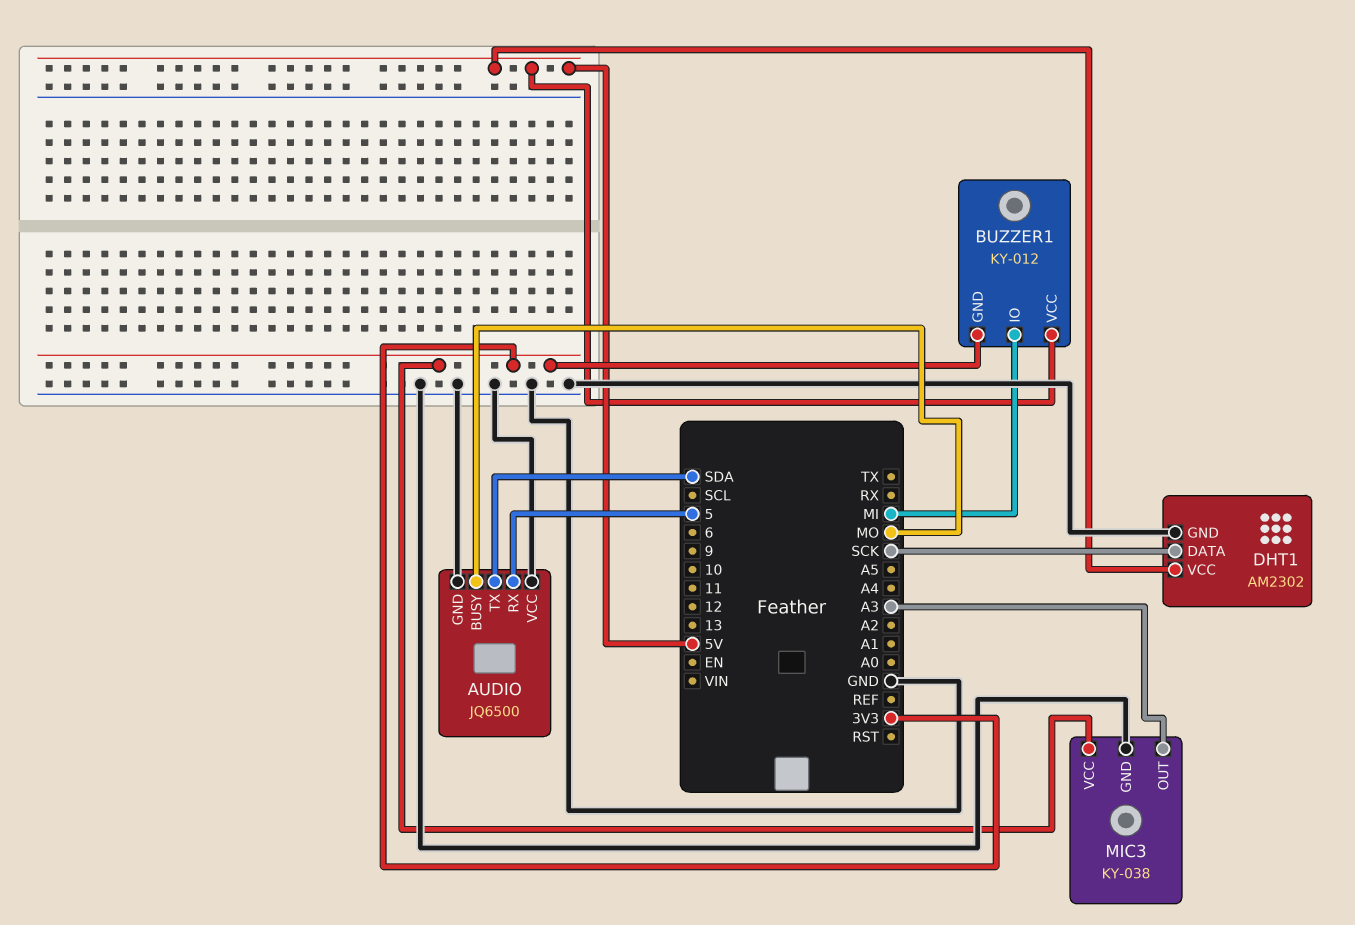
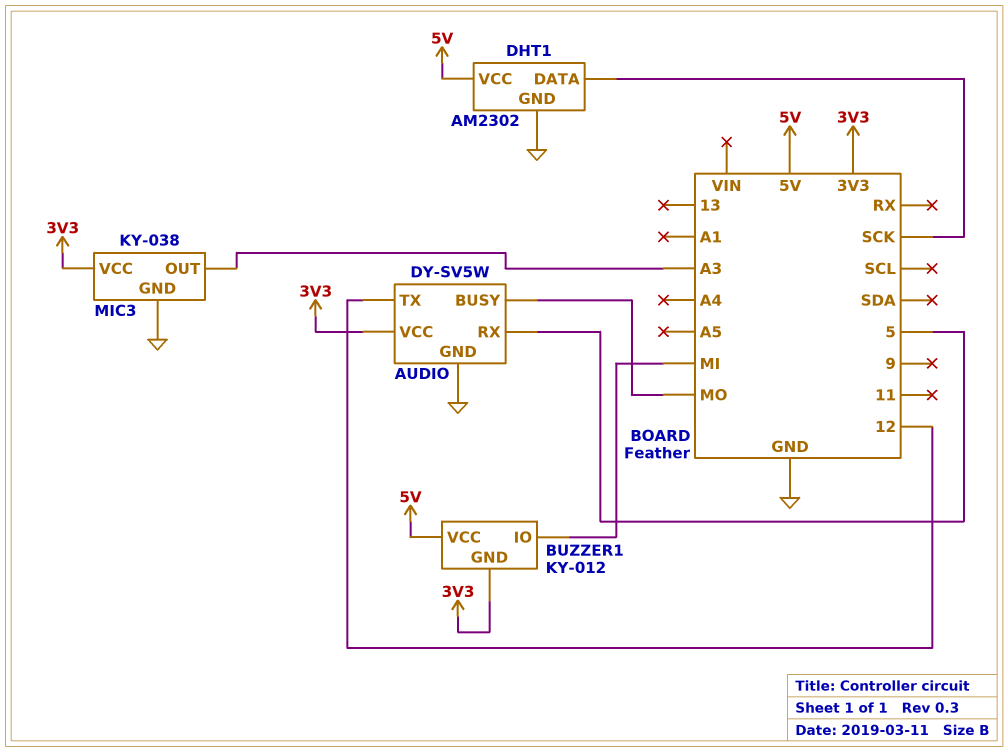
AUDIO: JQ6500 -> DY-SV5W
AUDIO pin TX: SDA -> 12
AUDIO pin VCC: GND -> 3V3

